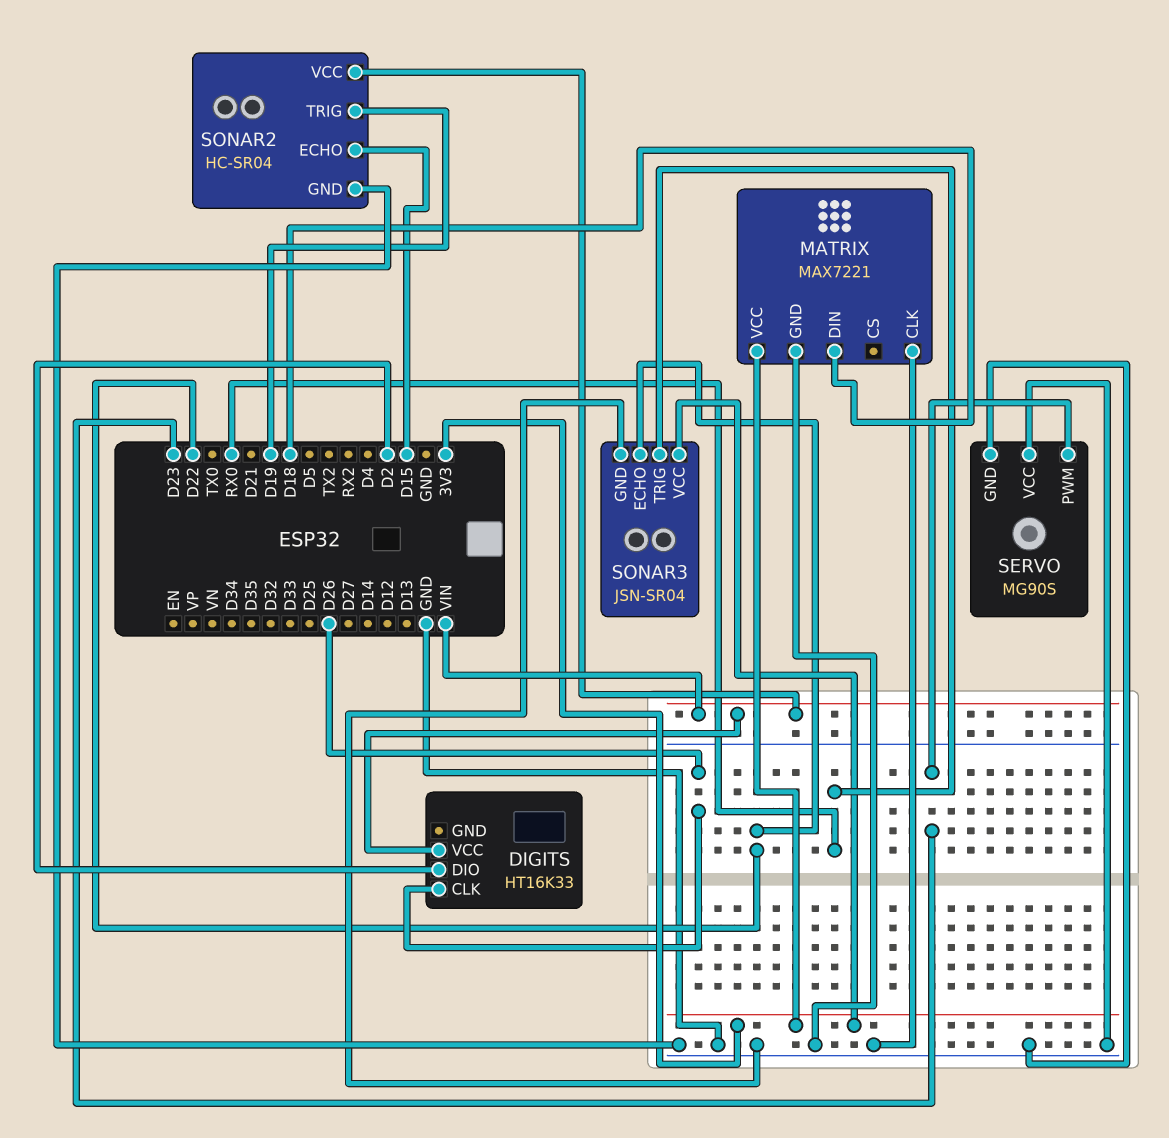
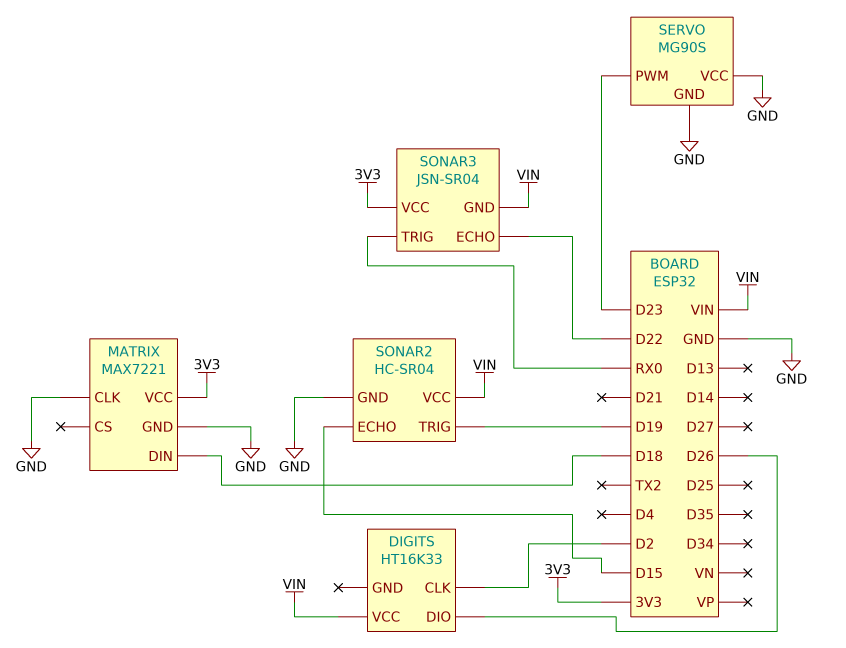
DIGITS pin CLK: D26 -> D2
DIGITS pin DIO: D2 -> D26
SONAR3 pin GND: GND -> VIN

